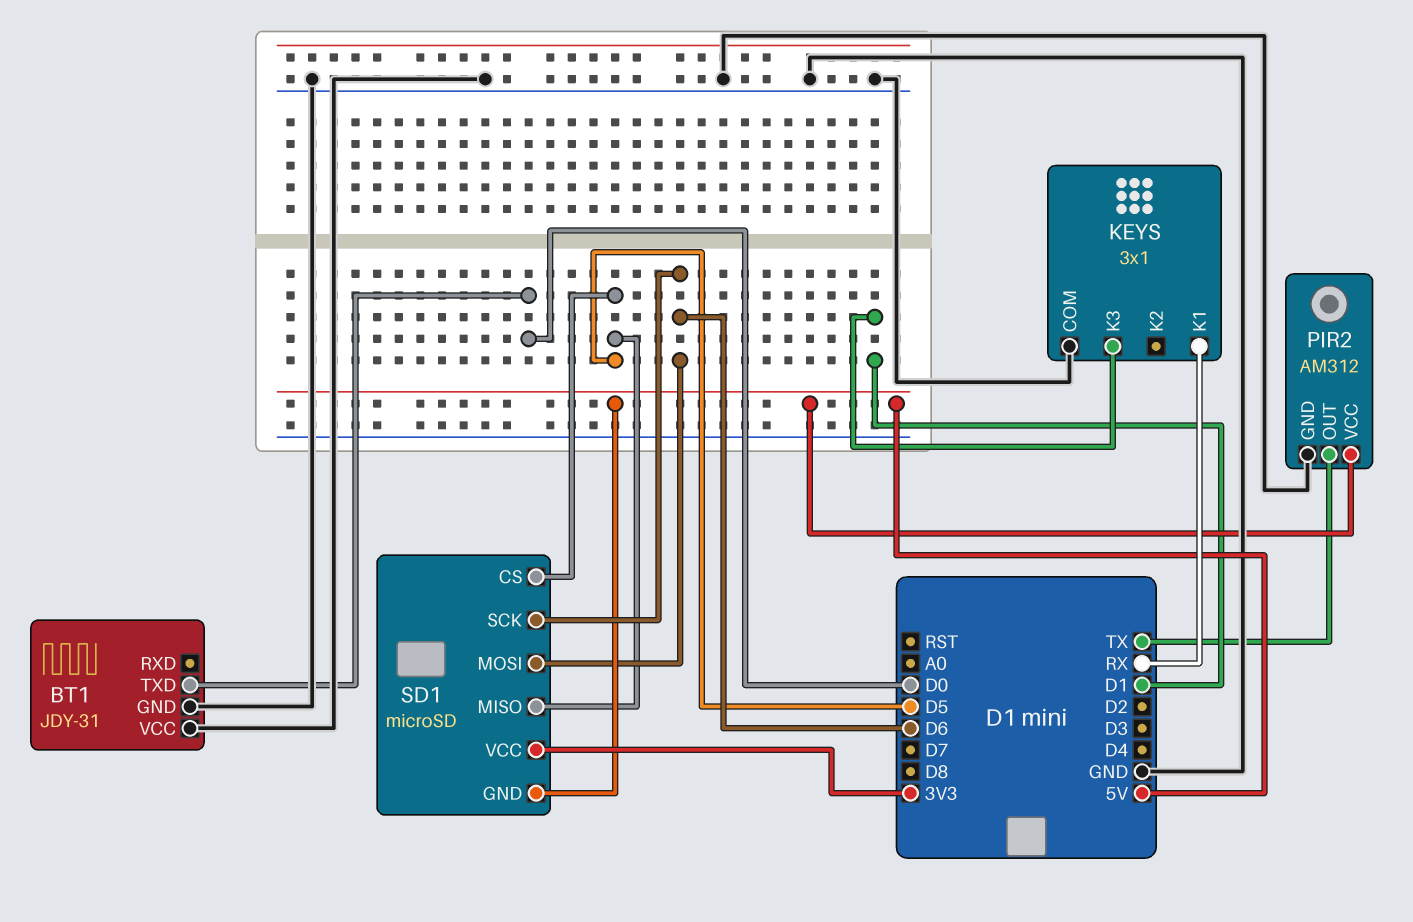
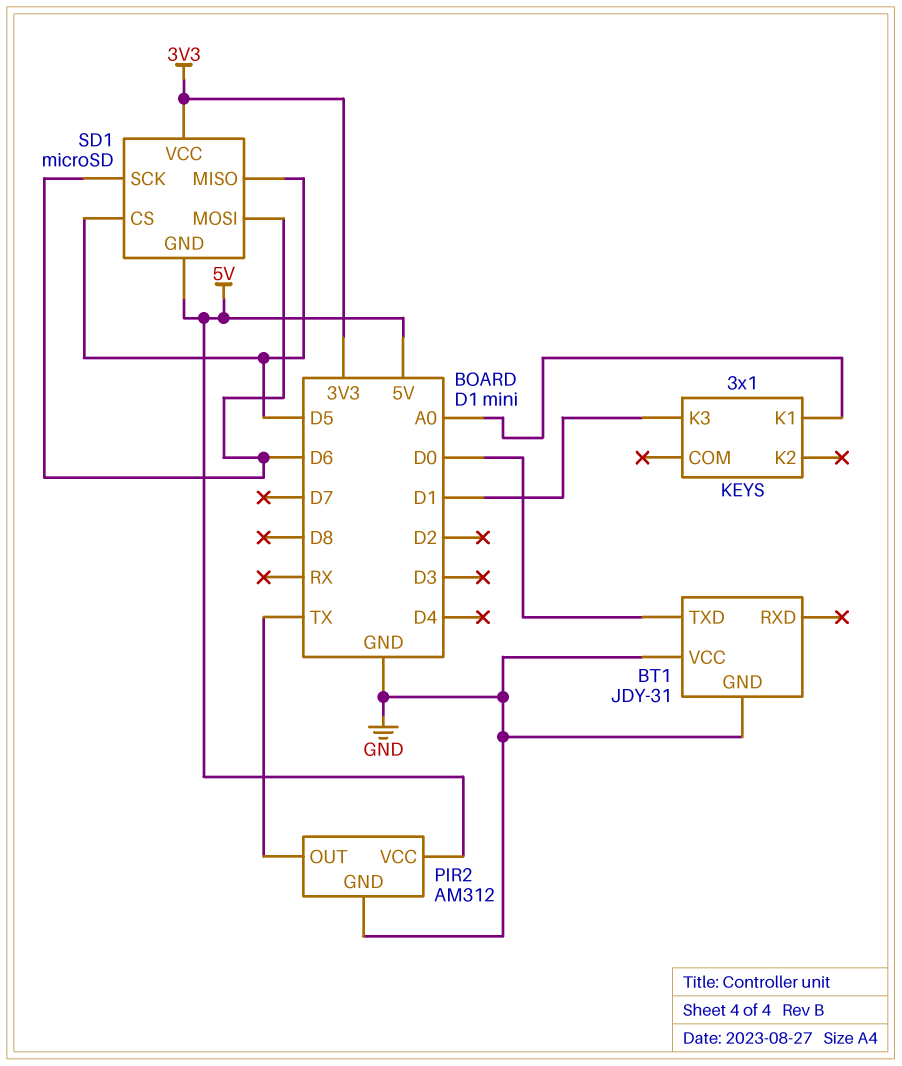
KEYS pin COM: GND -> none
KEYS pin K1: RX -> A0

